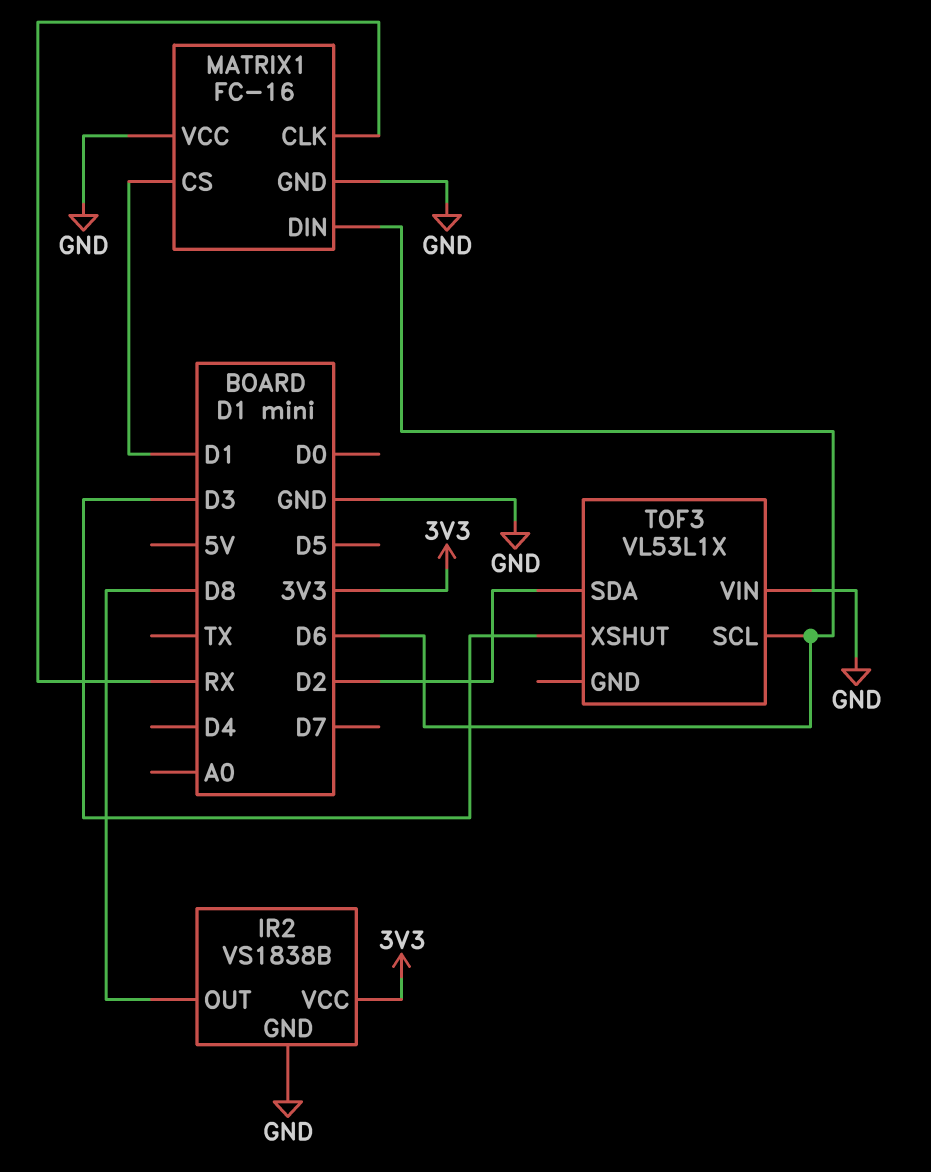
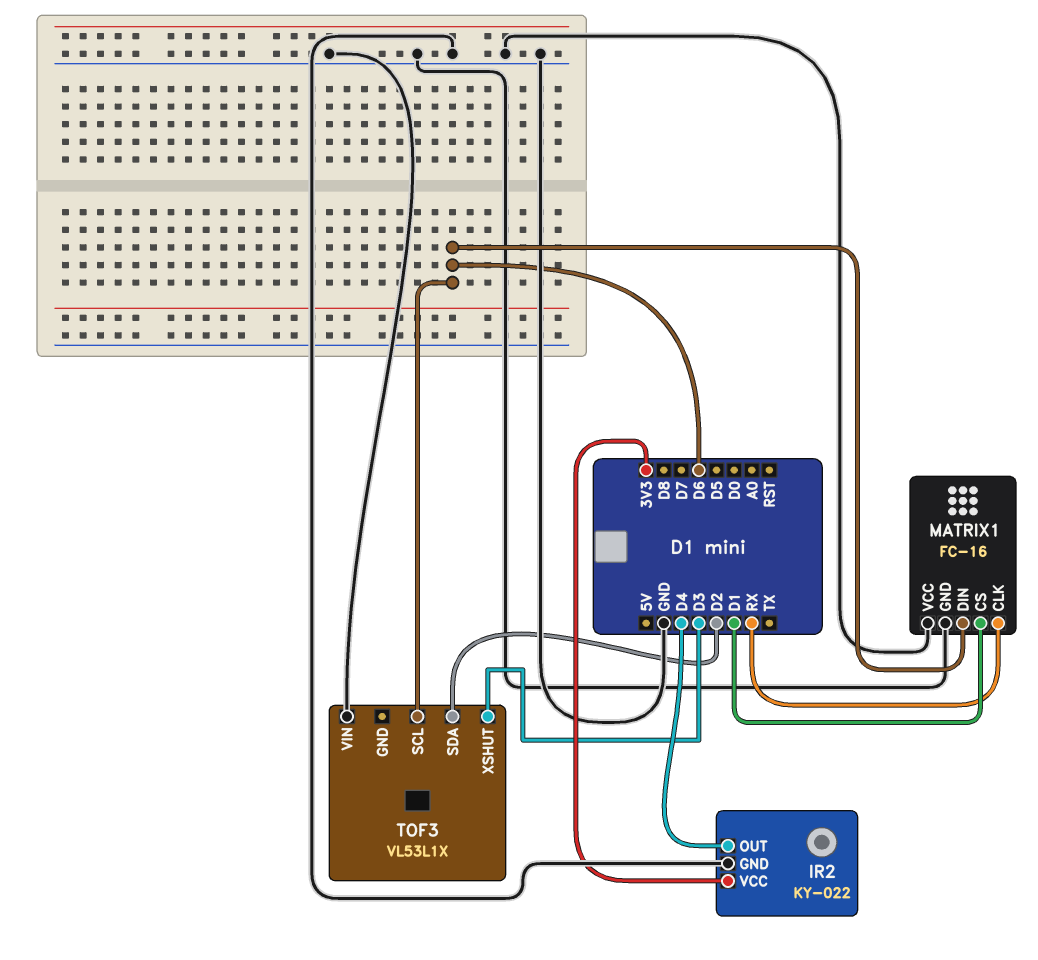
IR2: VS1838B -> KY-022
IR2 pin OUT: D8 -> D4

